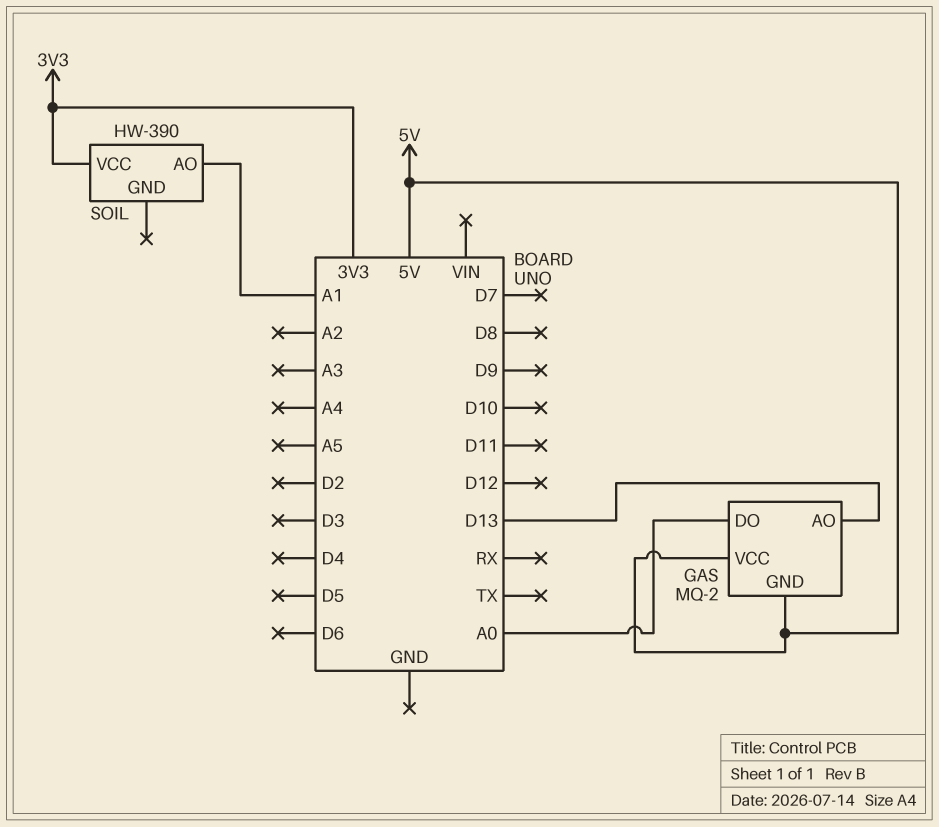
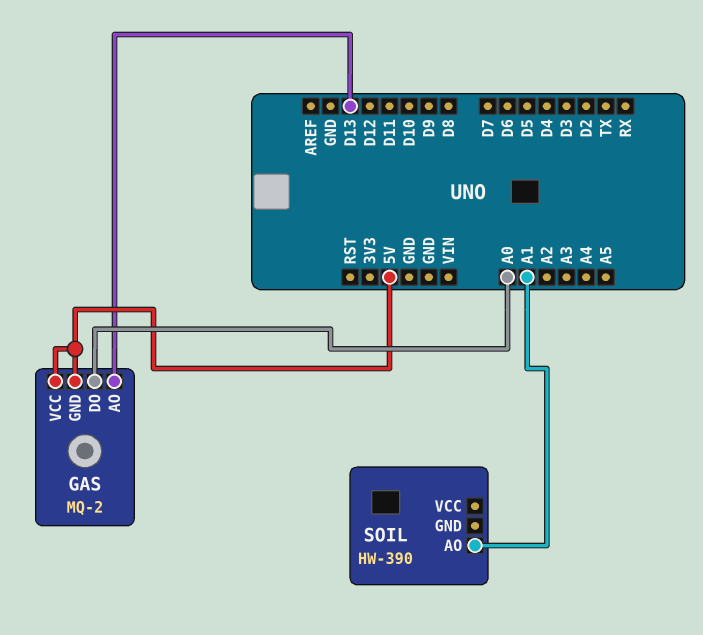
SOIL pin VCC: 3V3 -> none

